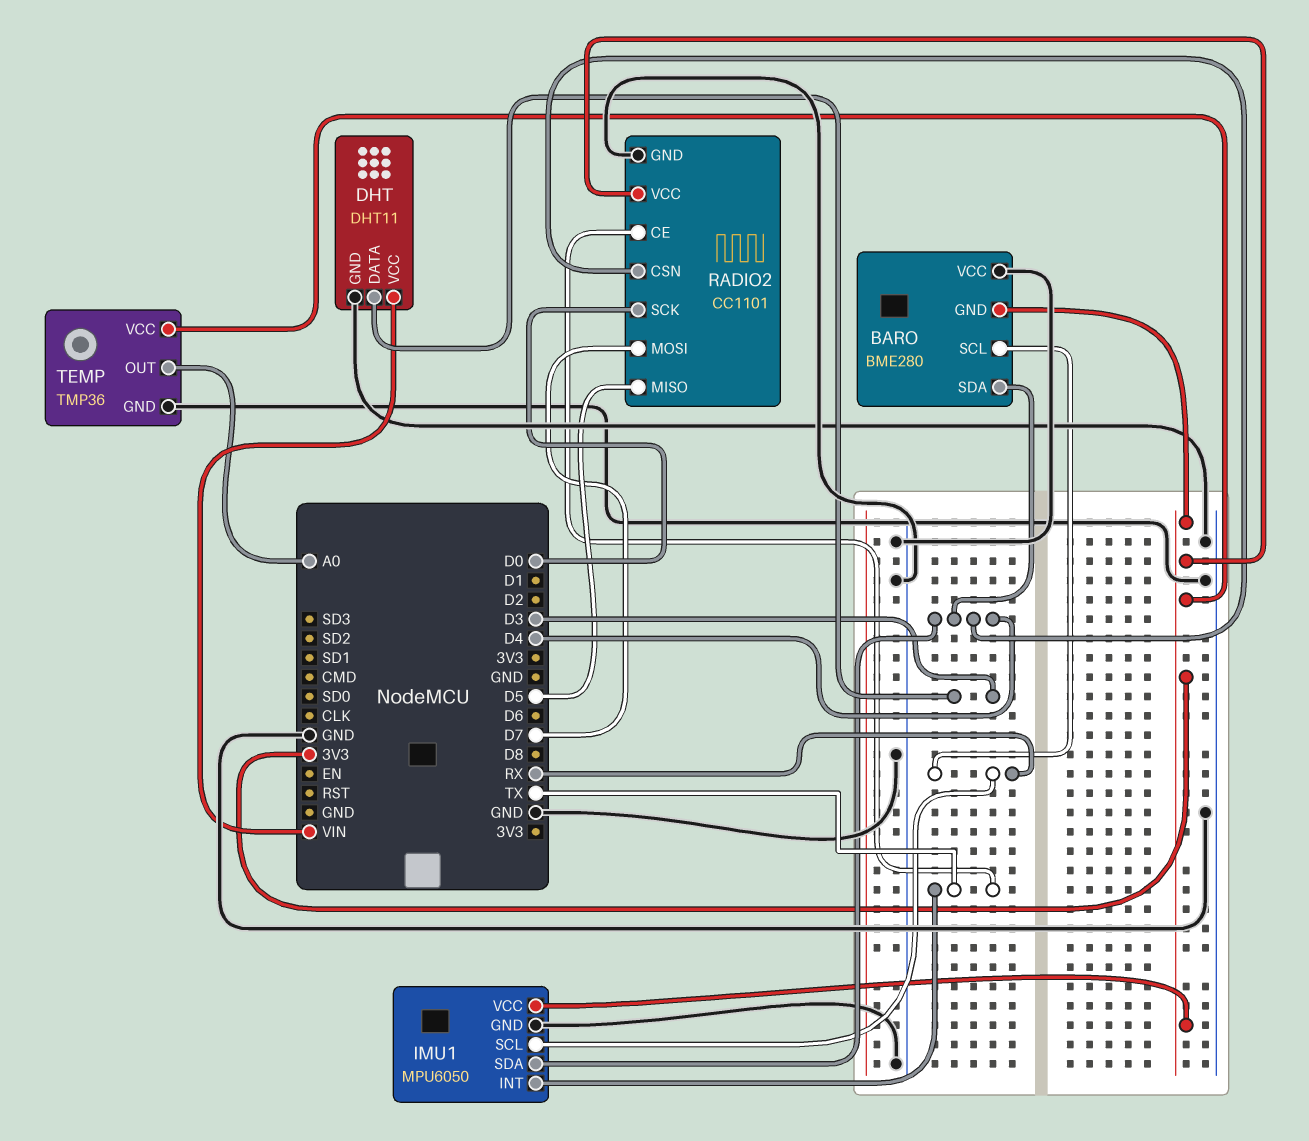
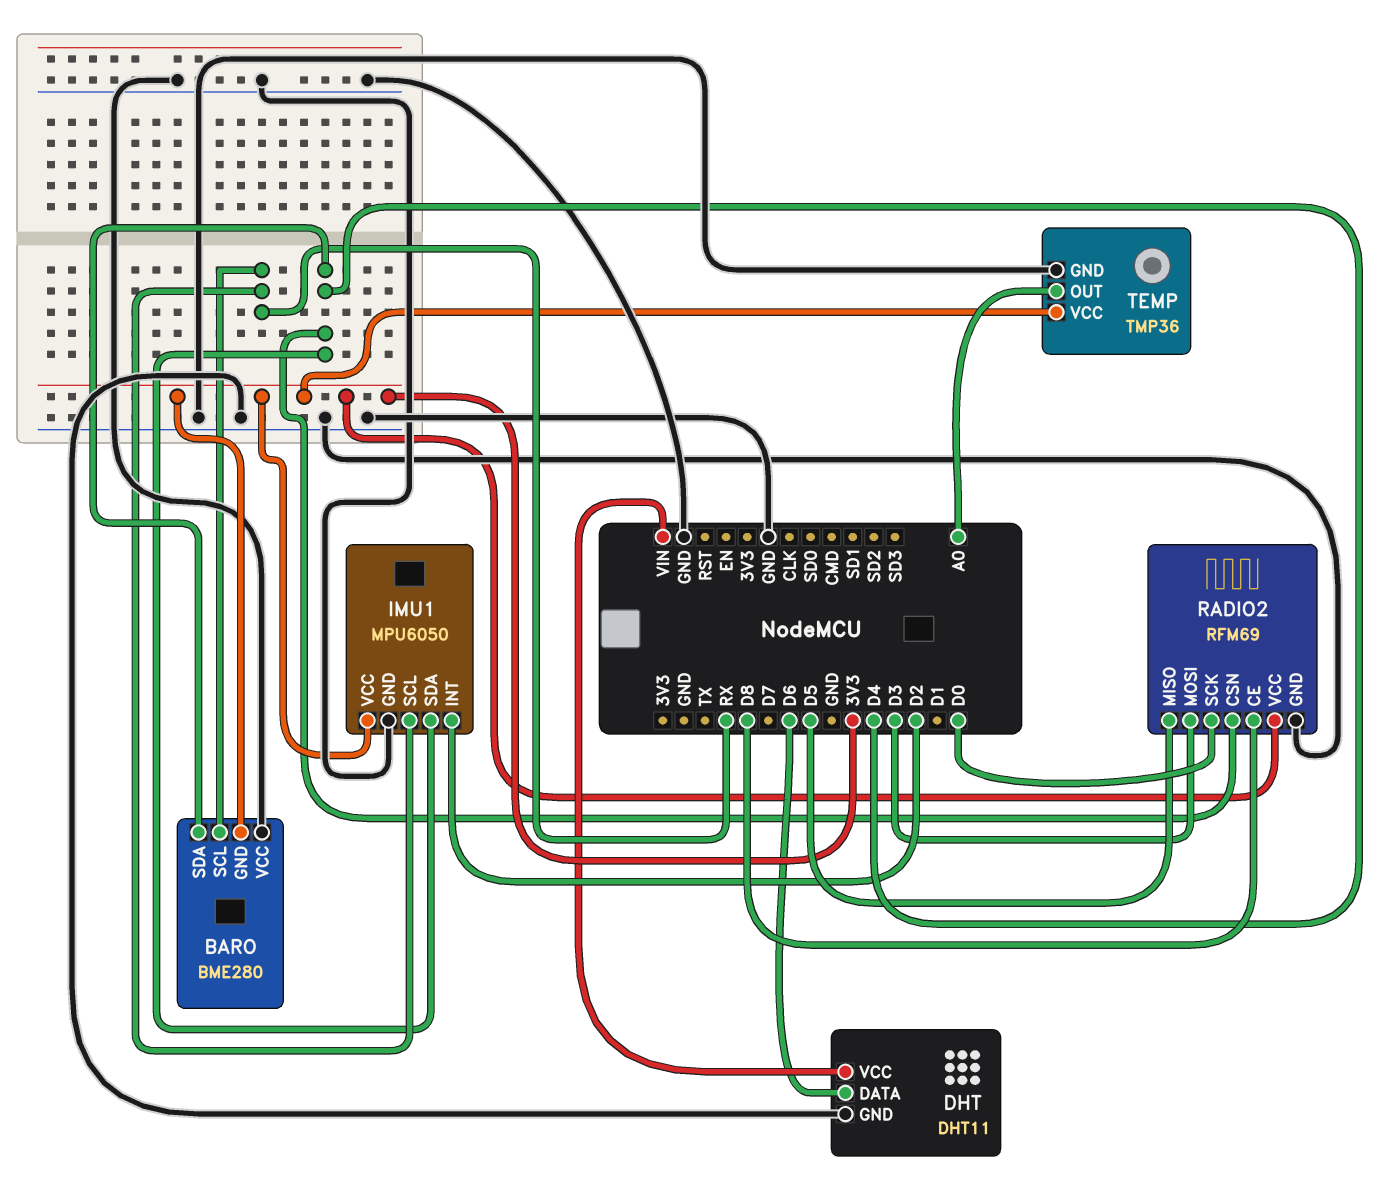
DHT pin DATA: D3 -> D6
IMU1 pin INT: TX -> D2
RADIO2: CC1101 -> RFM69
RADIO2 pin CE: TX -> D8
RADIO2 pin MOSI: D7 -> D3

